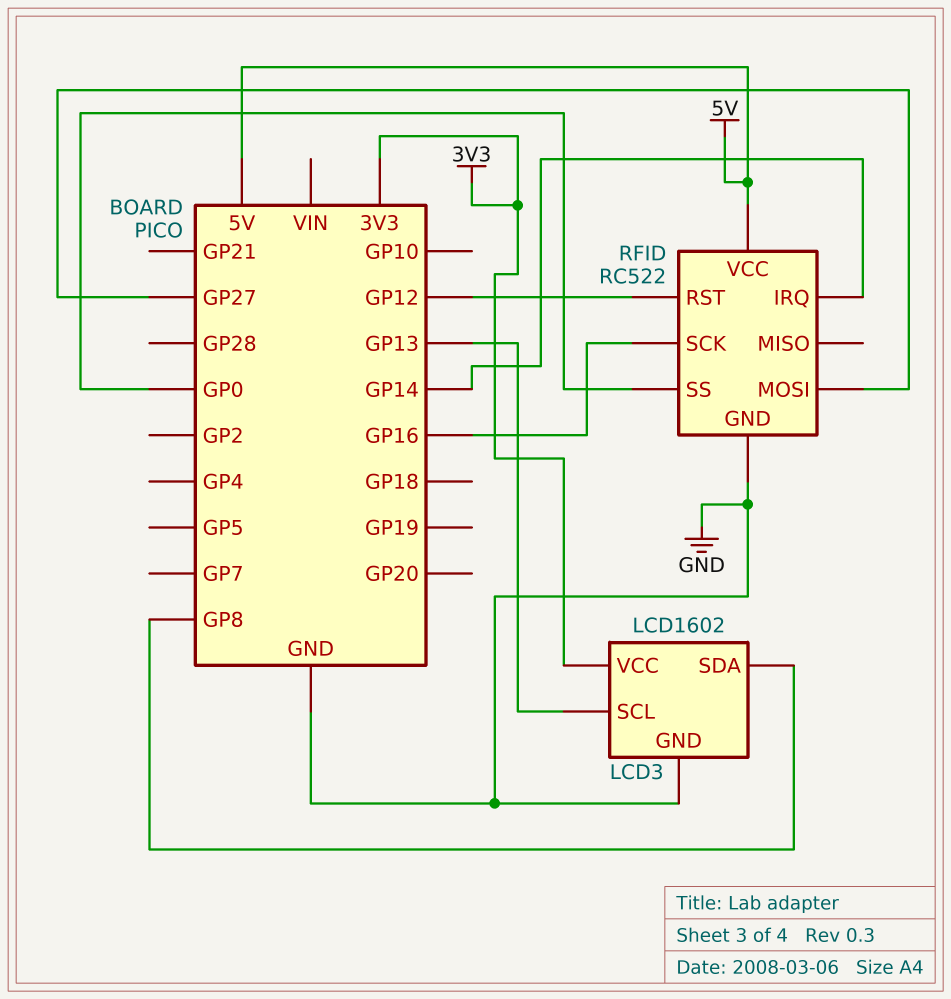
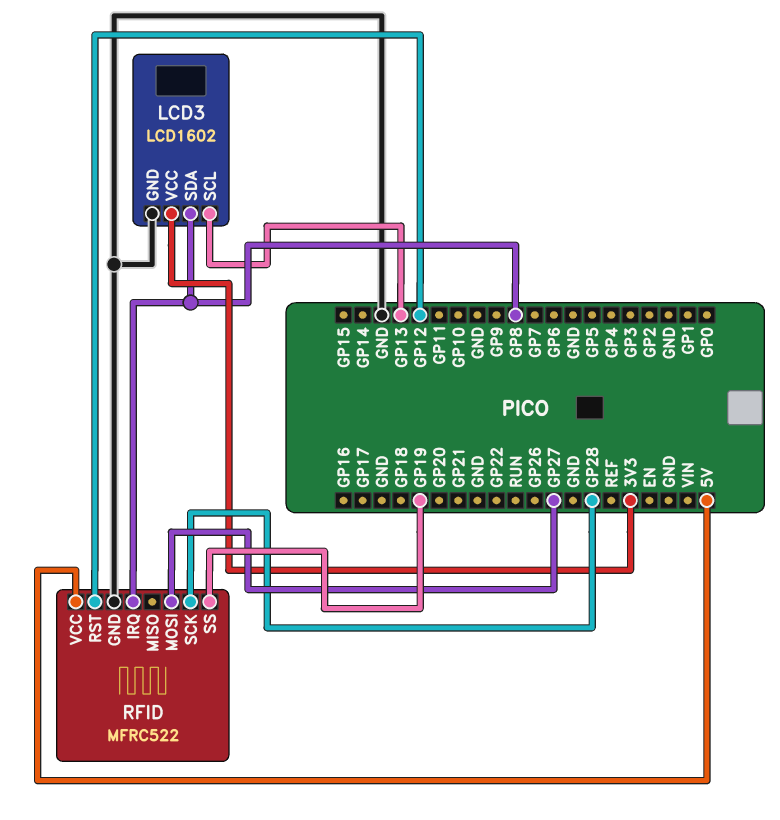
RFID: RC522 -> MFRC522
RFID pin IRQ: GP14 -> GP8
RFID pin SCK: GP16 -> GP28
RFID pin SS: GP0 -> GP19

